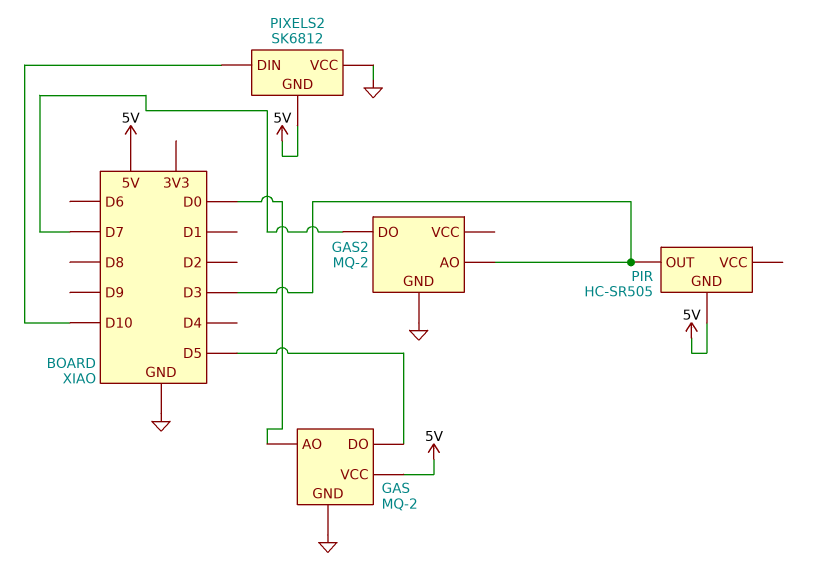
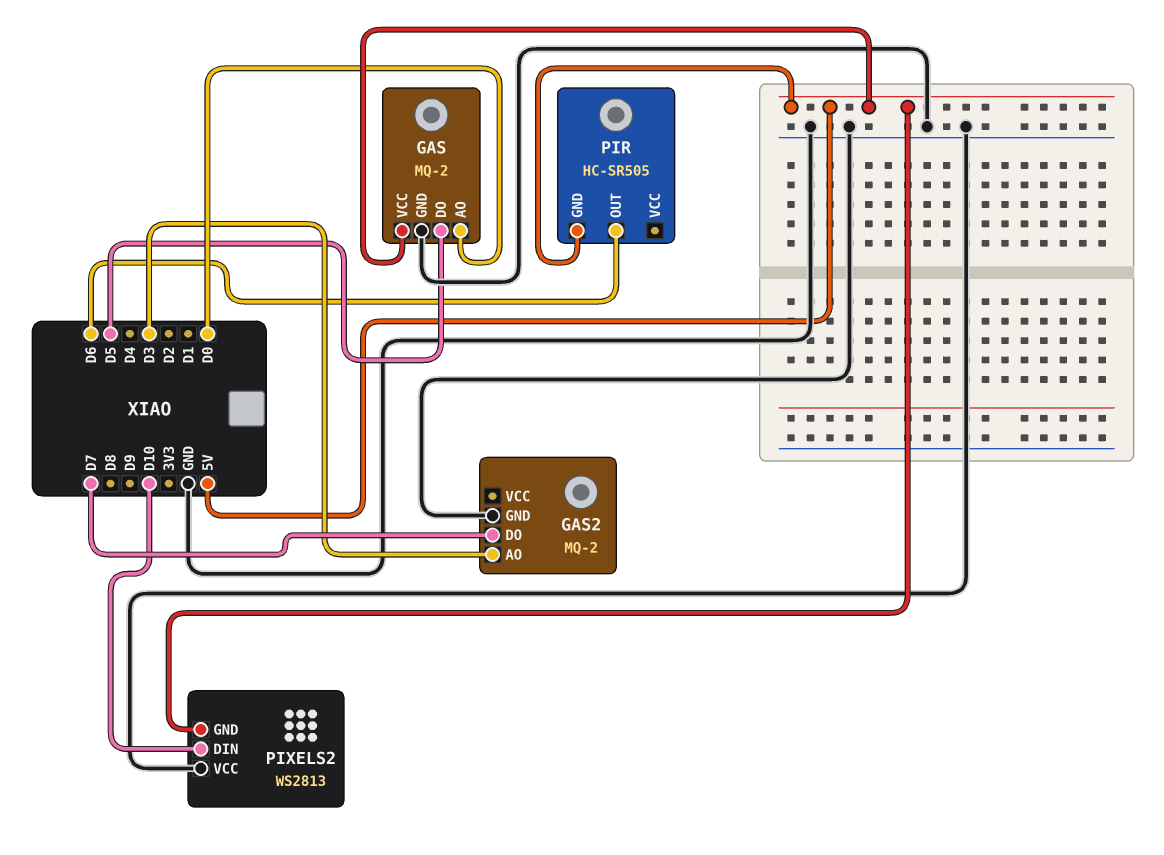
PIR pin OUT: D3 -> D6
PIXELS2: SK6812 -> WS2813

